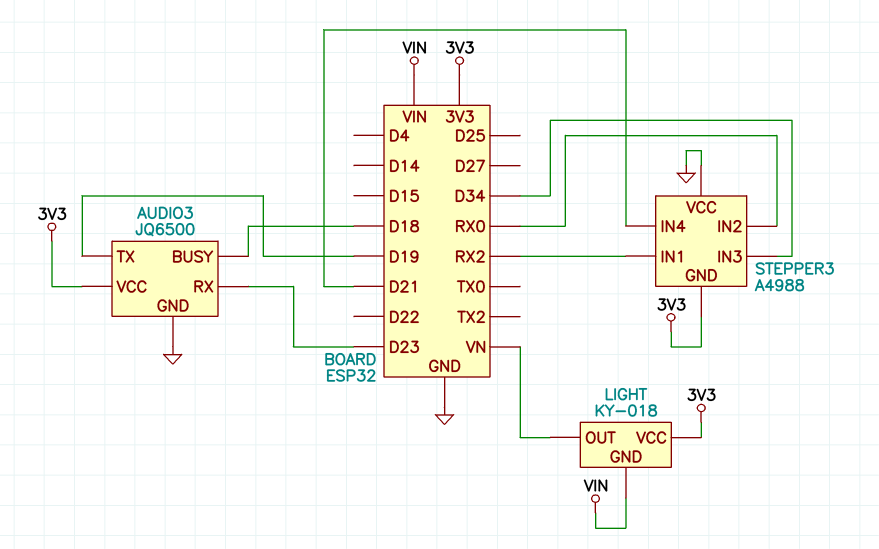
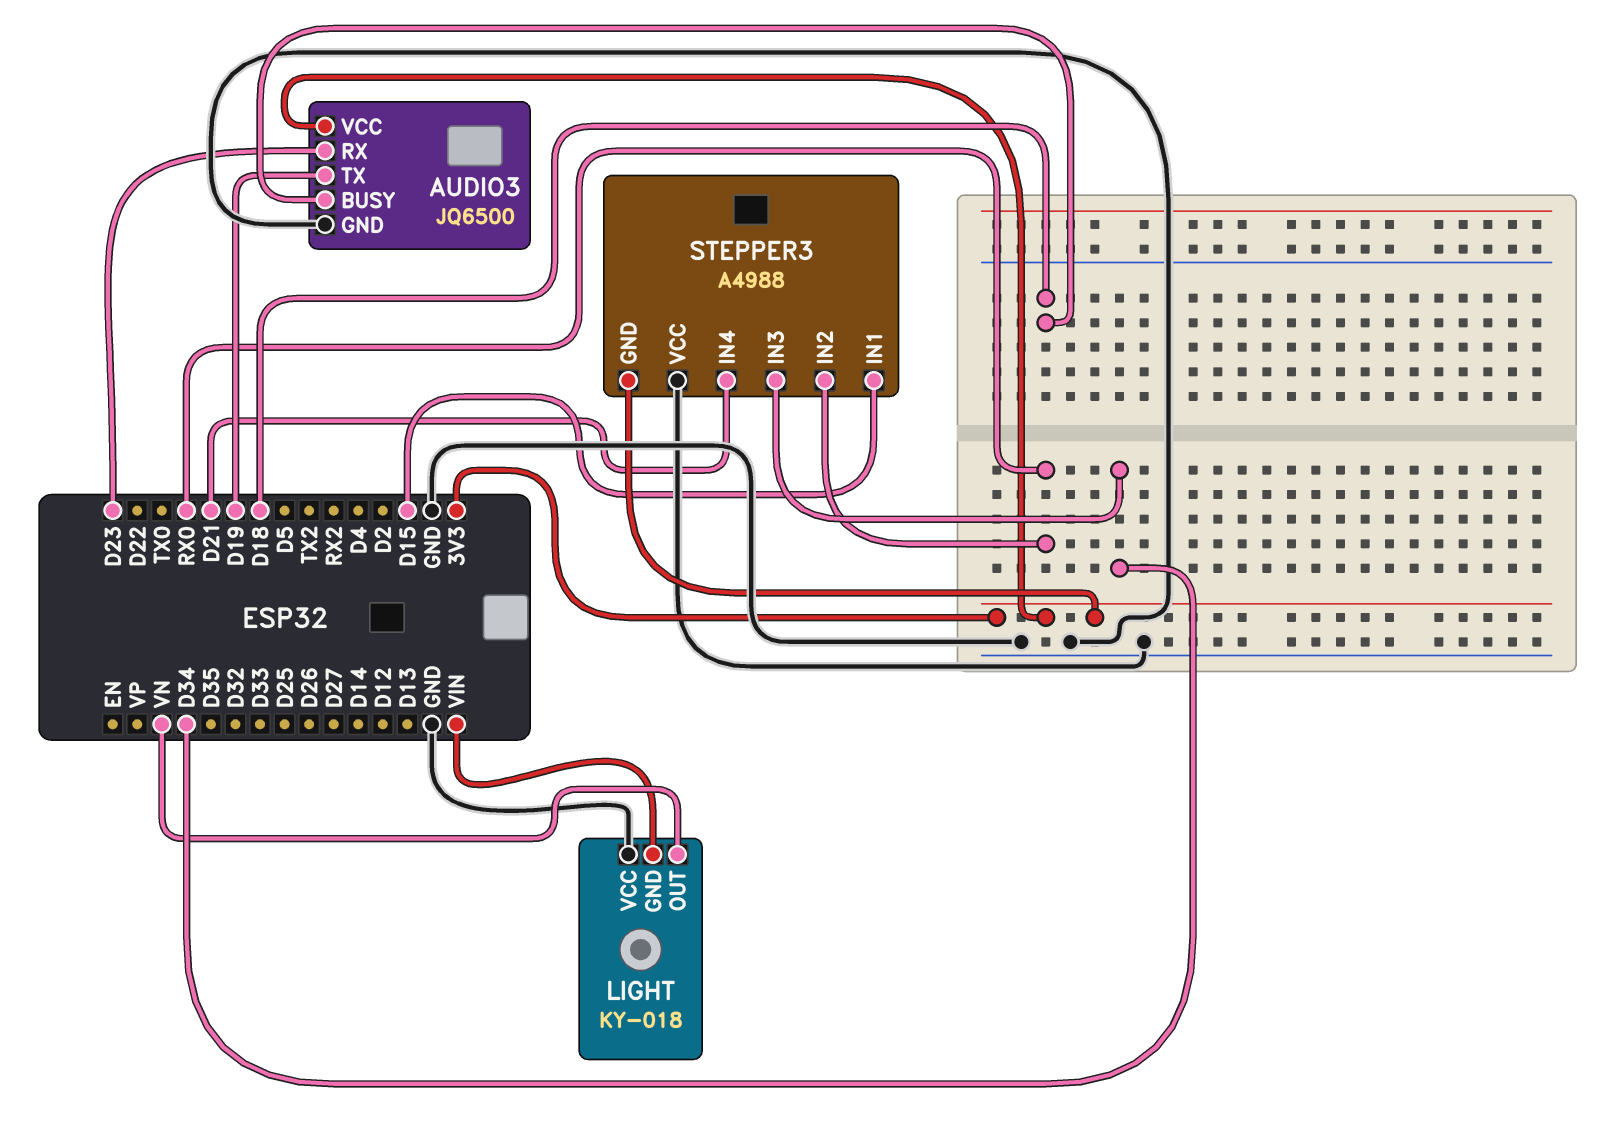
LIGHT pin VCC: 3V3 -> GND
STEPPER3 pin IN1: RX2 -> D15

